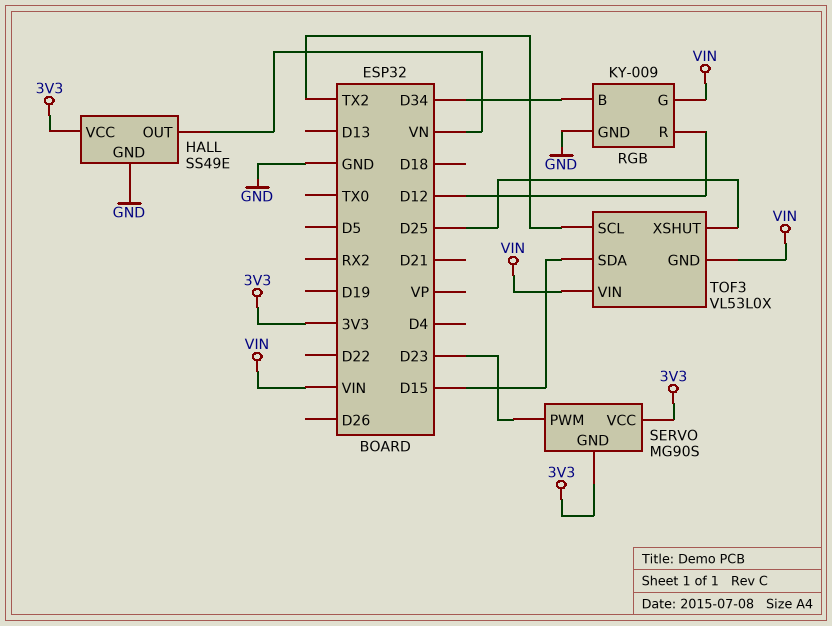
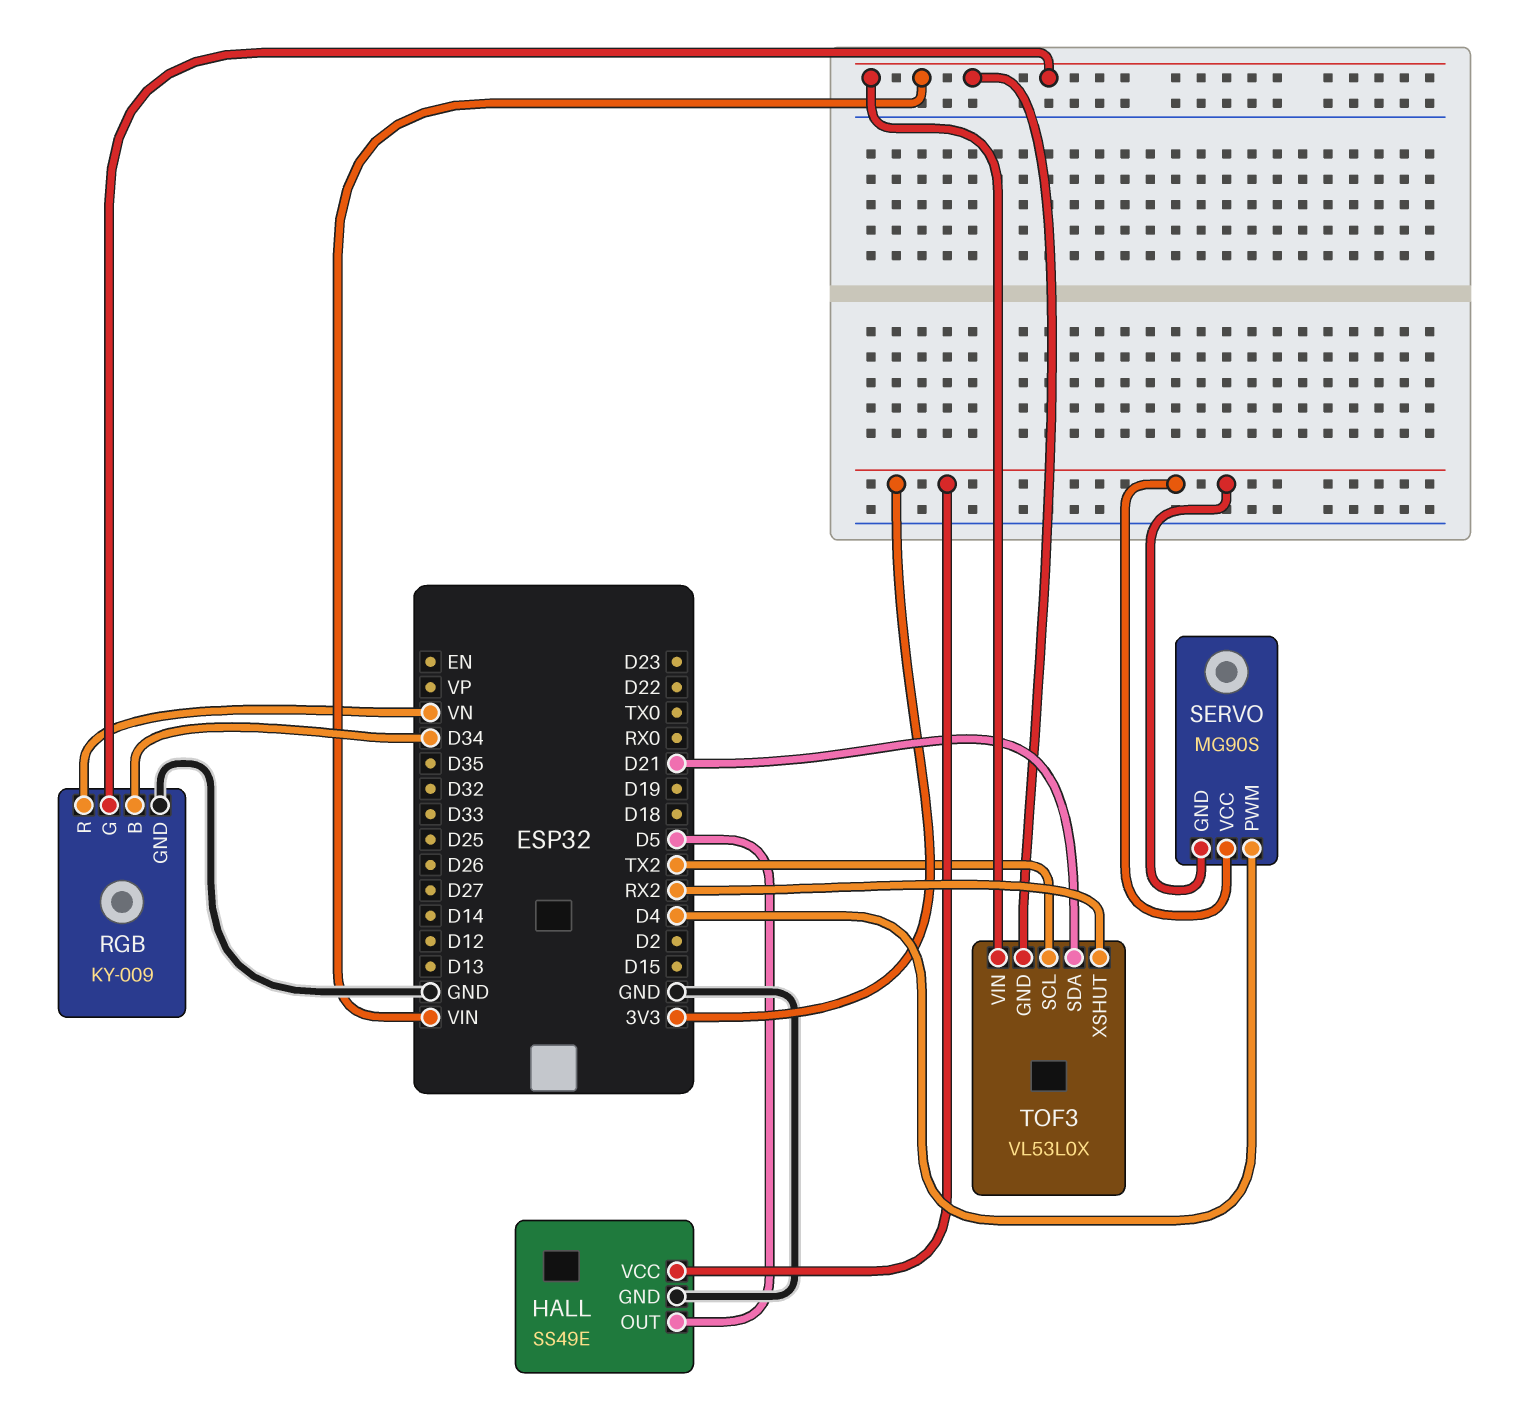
HALL pin OUT: VN -> D5
RGB pin R: D12 -> VN
SERVO pin PWM: D23 -> D4
TOF3 pin SDA: D15 -> D21
TOF3 pin XSHUT: D25 -> RX2

